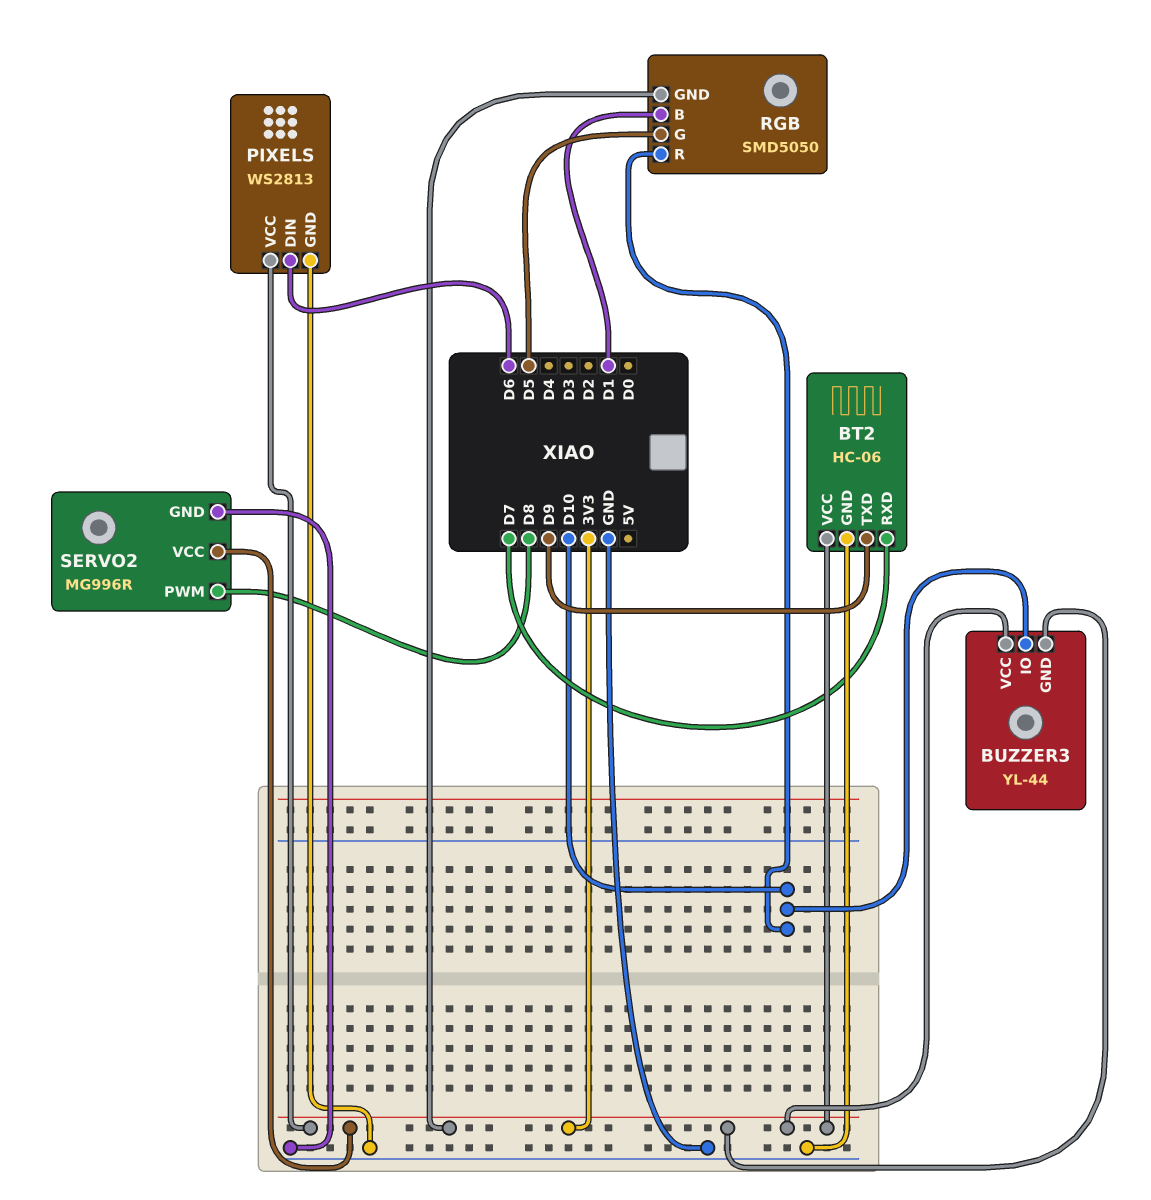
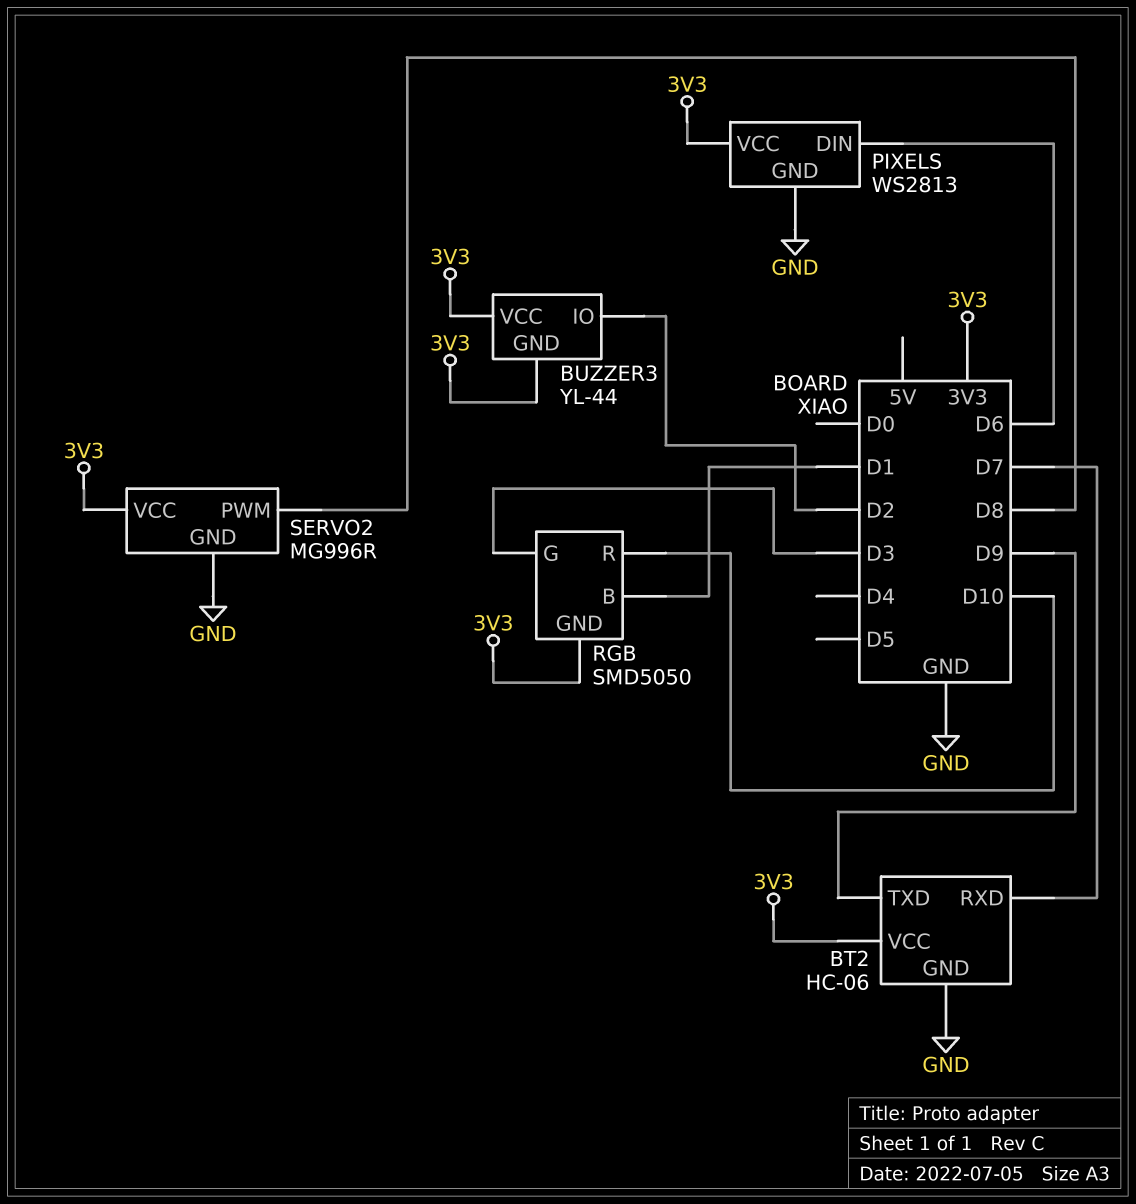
BUZZER3 pin IO: D10 -> D2
RGB pin G: D5 -> D3

